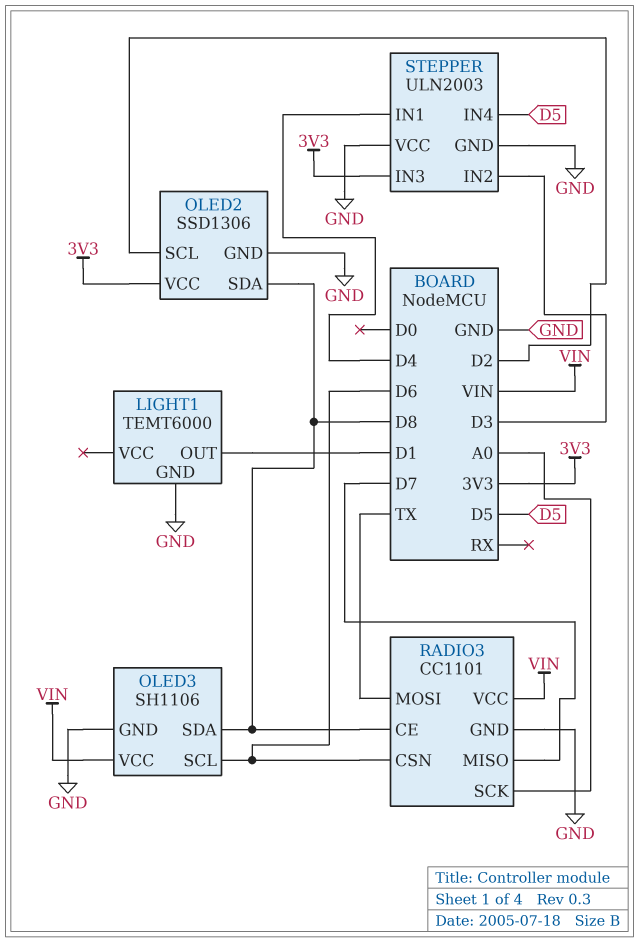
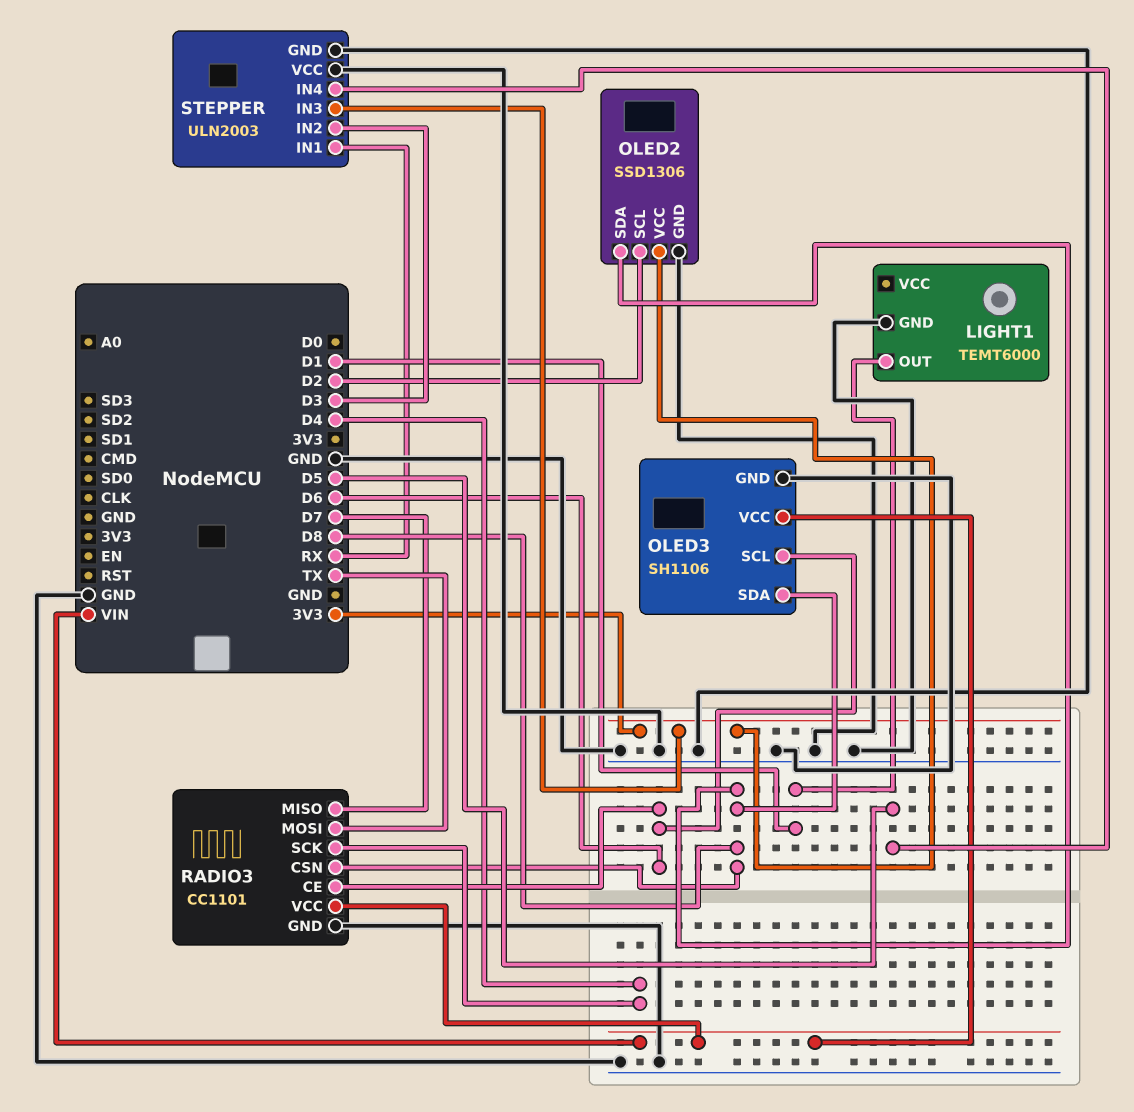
RADIO3 pin CE: D8 -> D6
RADIO3 pin CSN: D6 -> D8
RADIO3 pin SCK: A0 -> D4
STEPPER pin IN1: D4 -> RX

